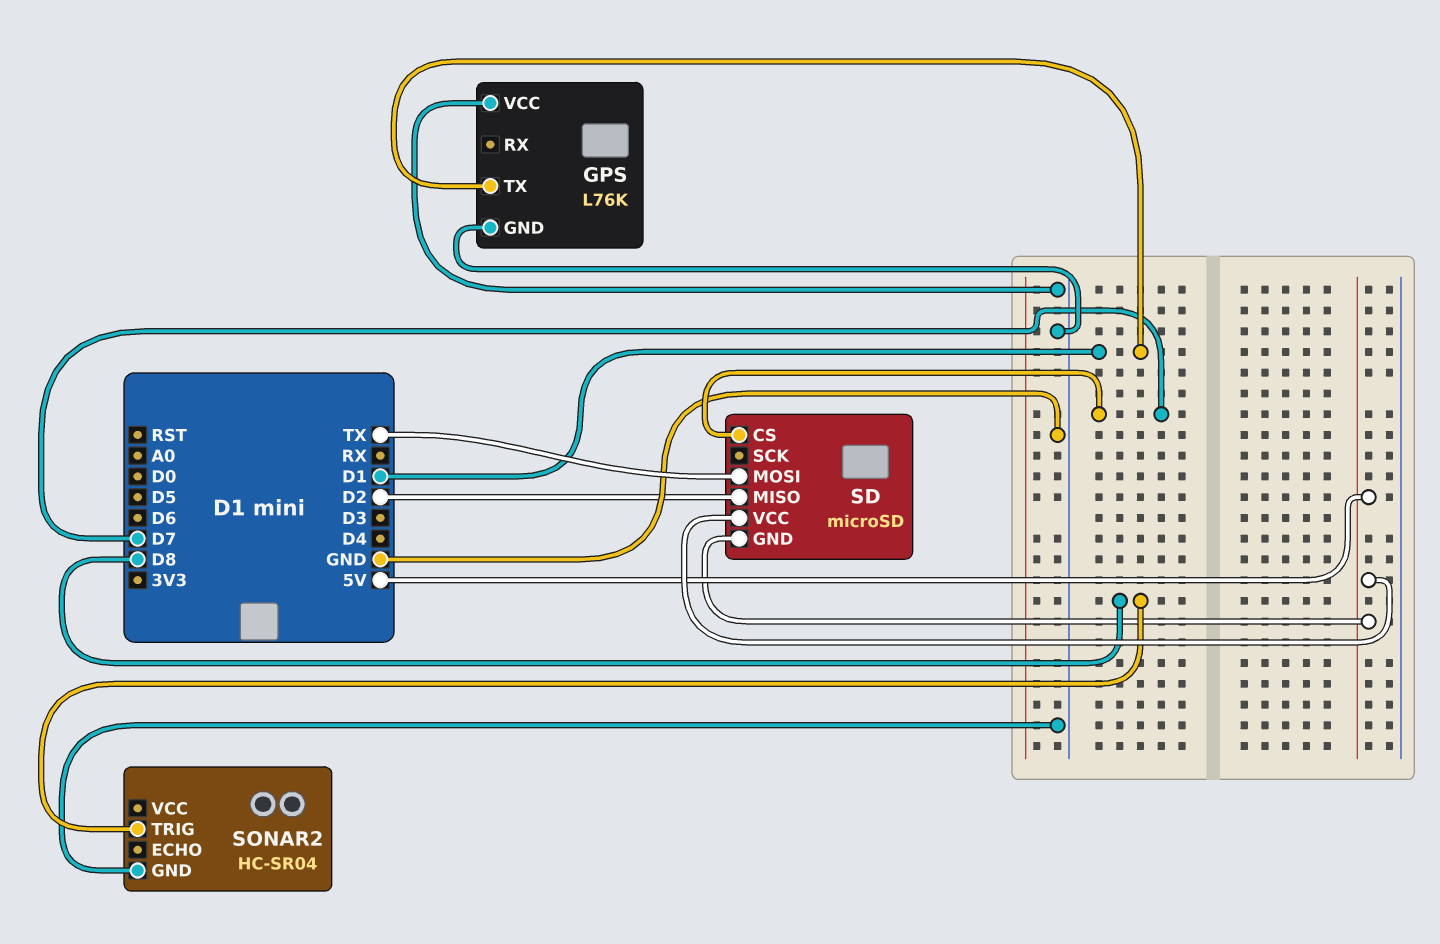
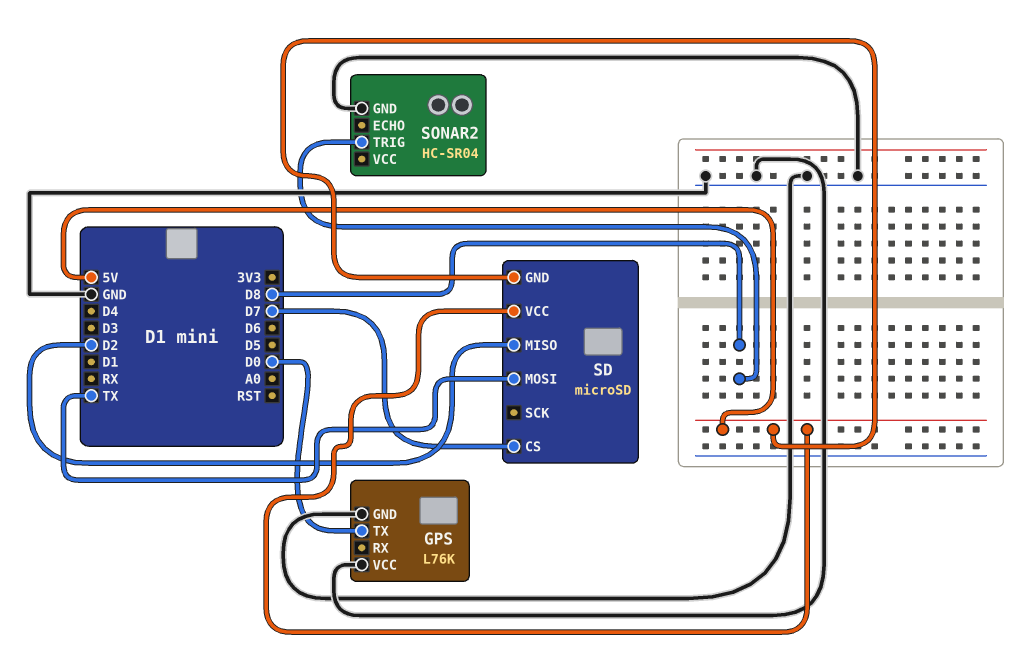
GPS pin TX: D1 -> D0

